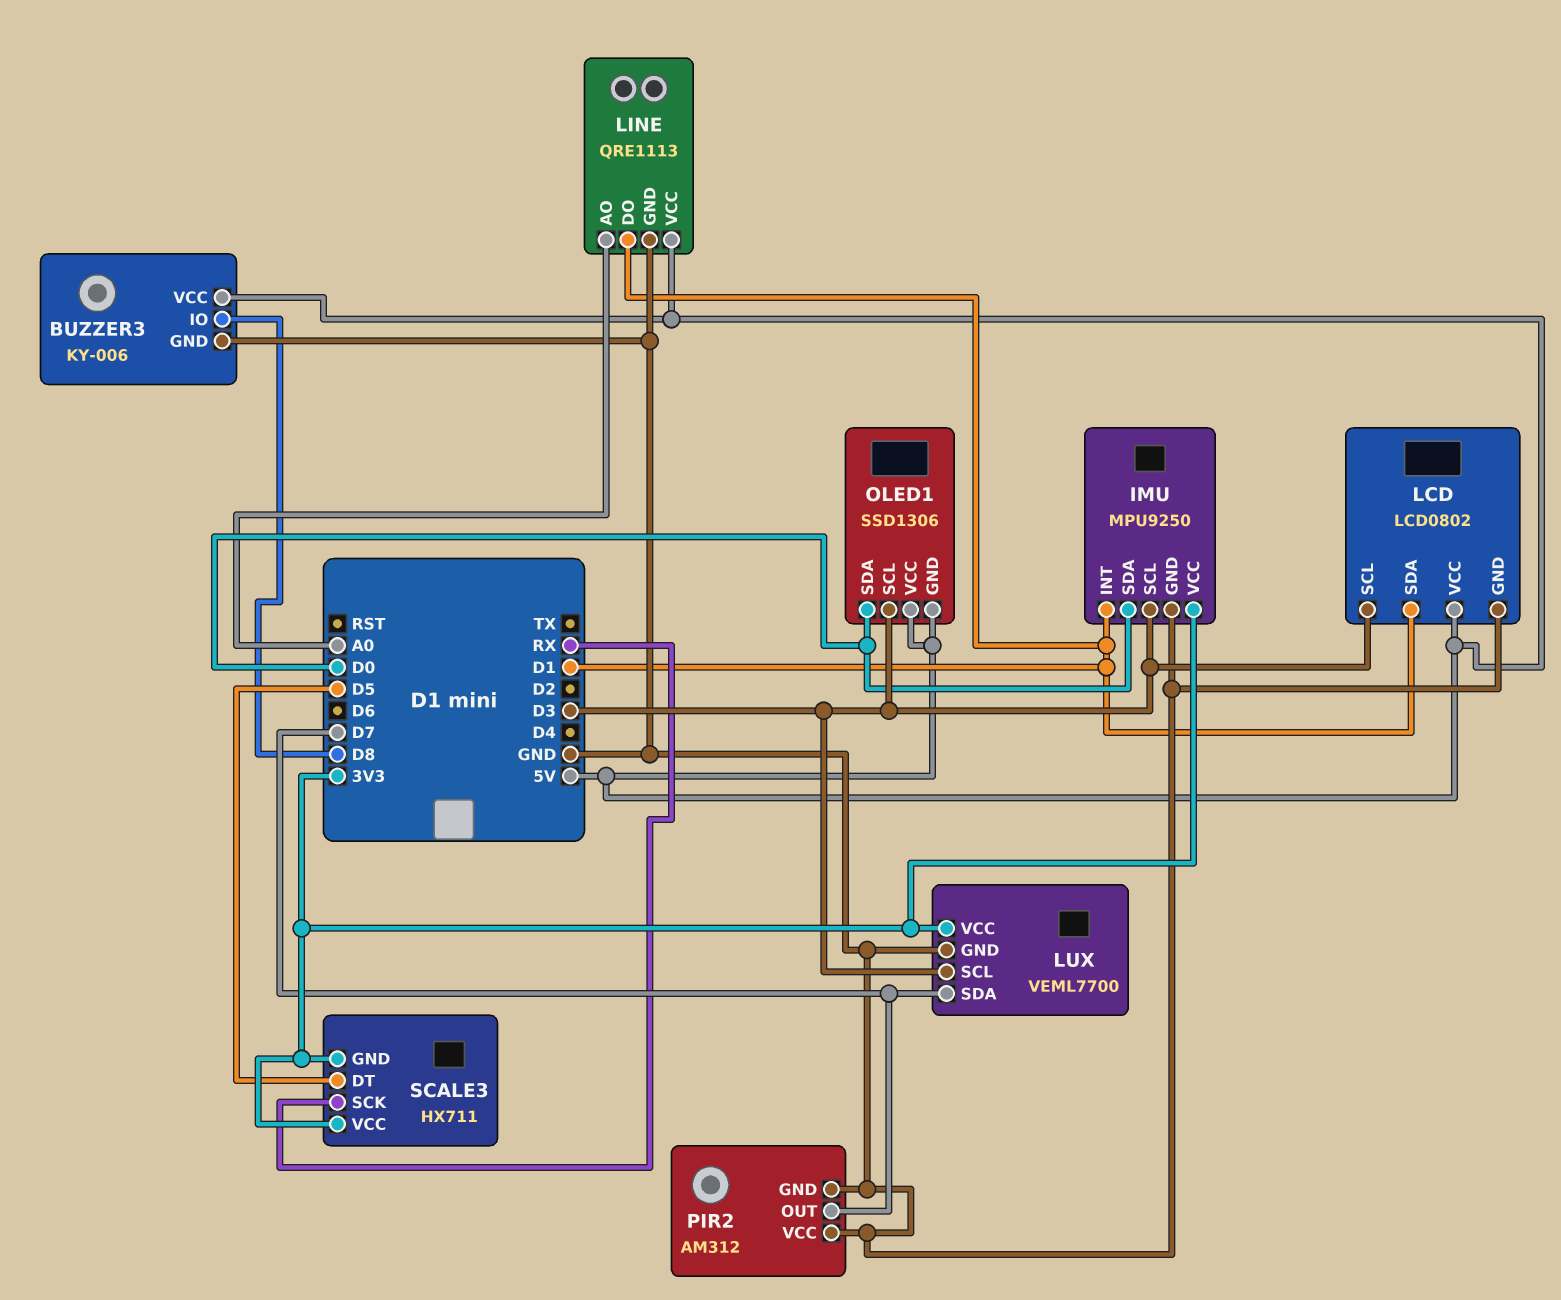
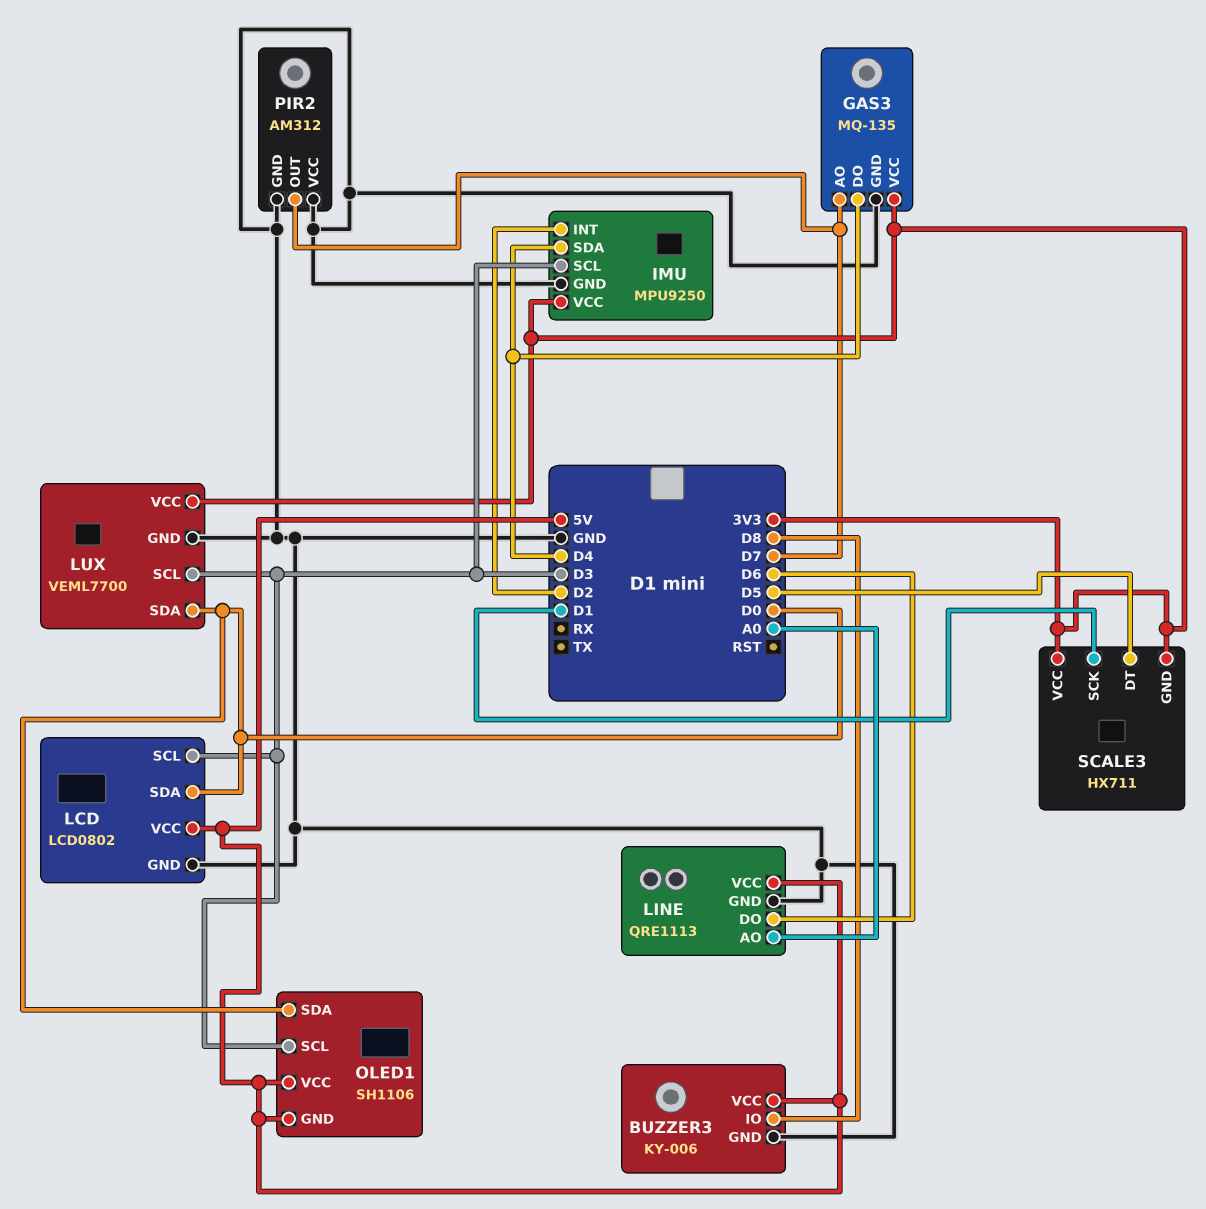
GAS3: none -> MQ-135
GAS3 pin AO: none -> D7
GAS3 pin DO: none -> D4
GAS3 pin GND: none -> GND
GAS3 pin VCC: none -> 3V3
IMU pin INT: D1 -> D2
IMU pin SDA: D0 -> D4
LCD pin SDA: D1 -> D0
LINE pin DO: D1 -> D6
LUX pin SDA: D7 -> D0
OLED1: SSD1306 -> SH1106
SCALE3 pin SCK: RX -> D1

